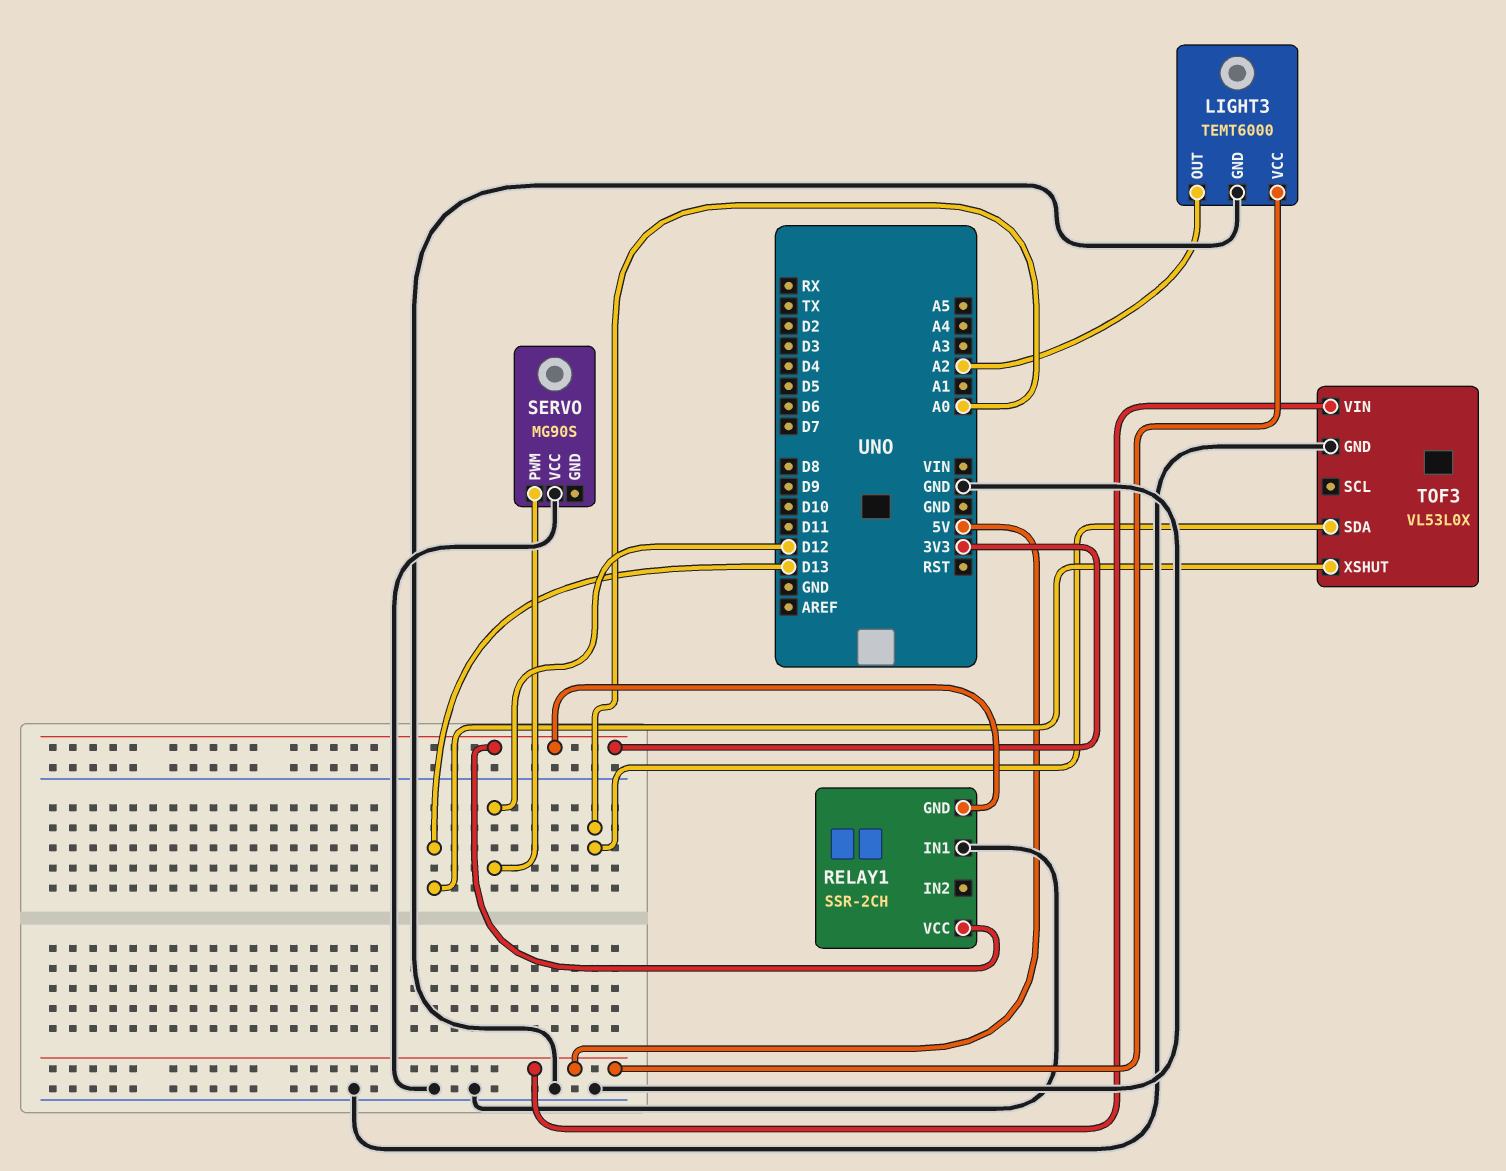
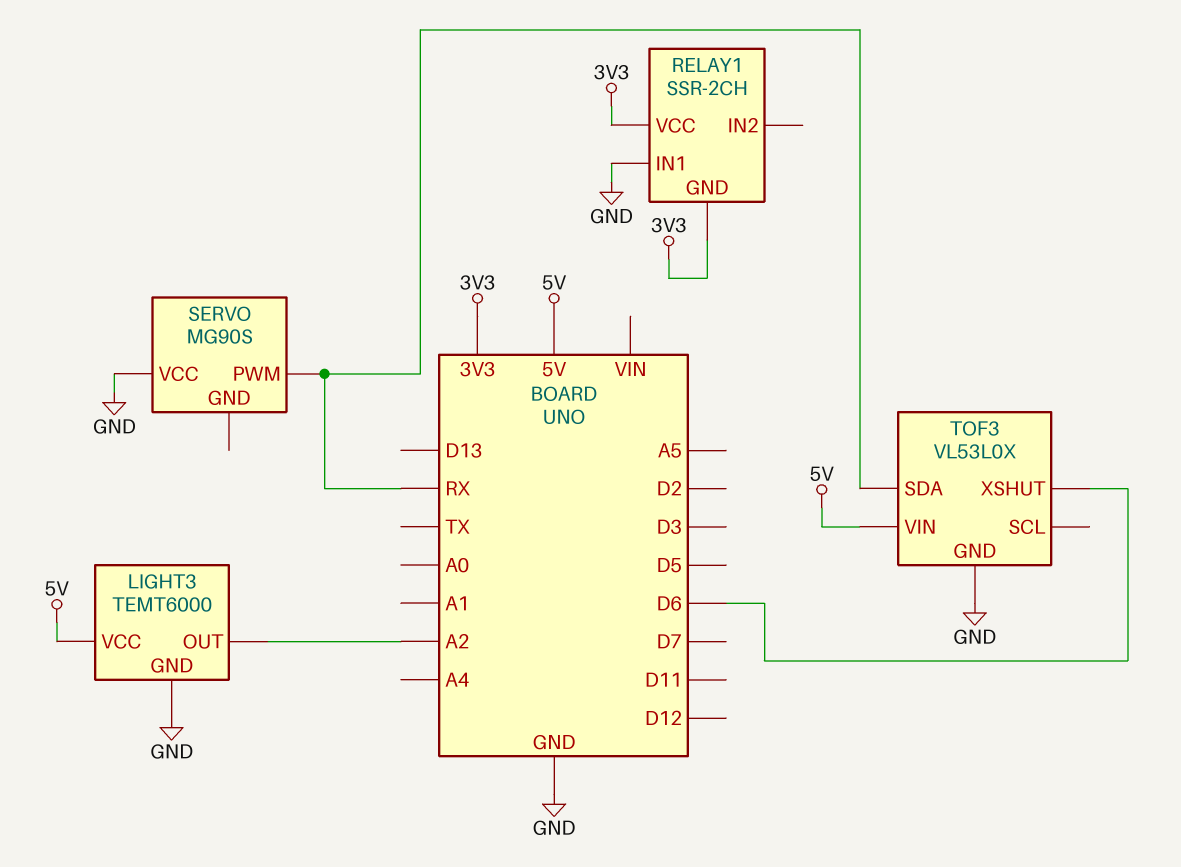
SERVO pin PWM: D12 -> RX
TOF3 pin SDA: A0 -> RX
TOF3 pin XSHUT: D13 -> D6

